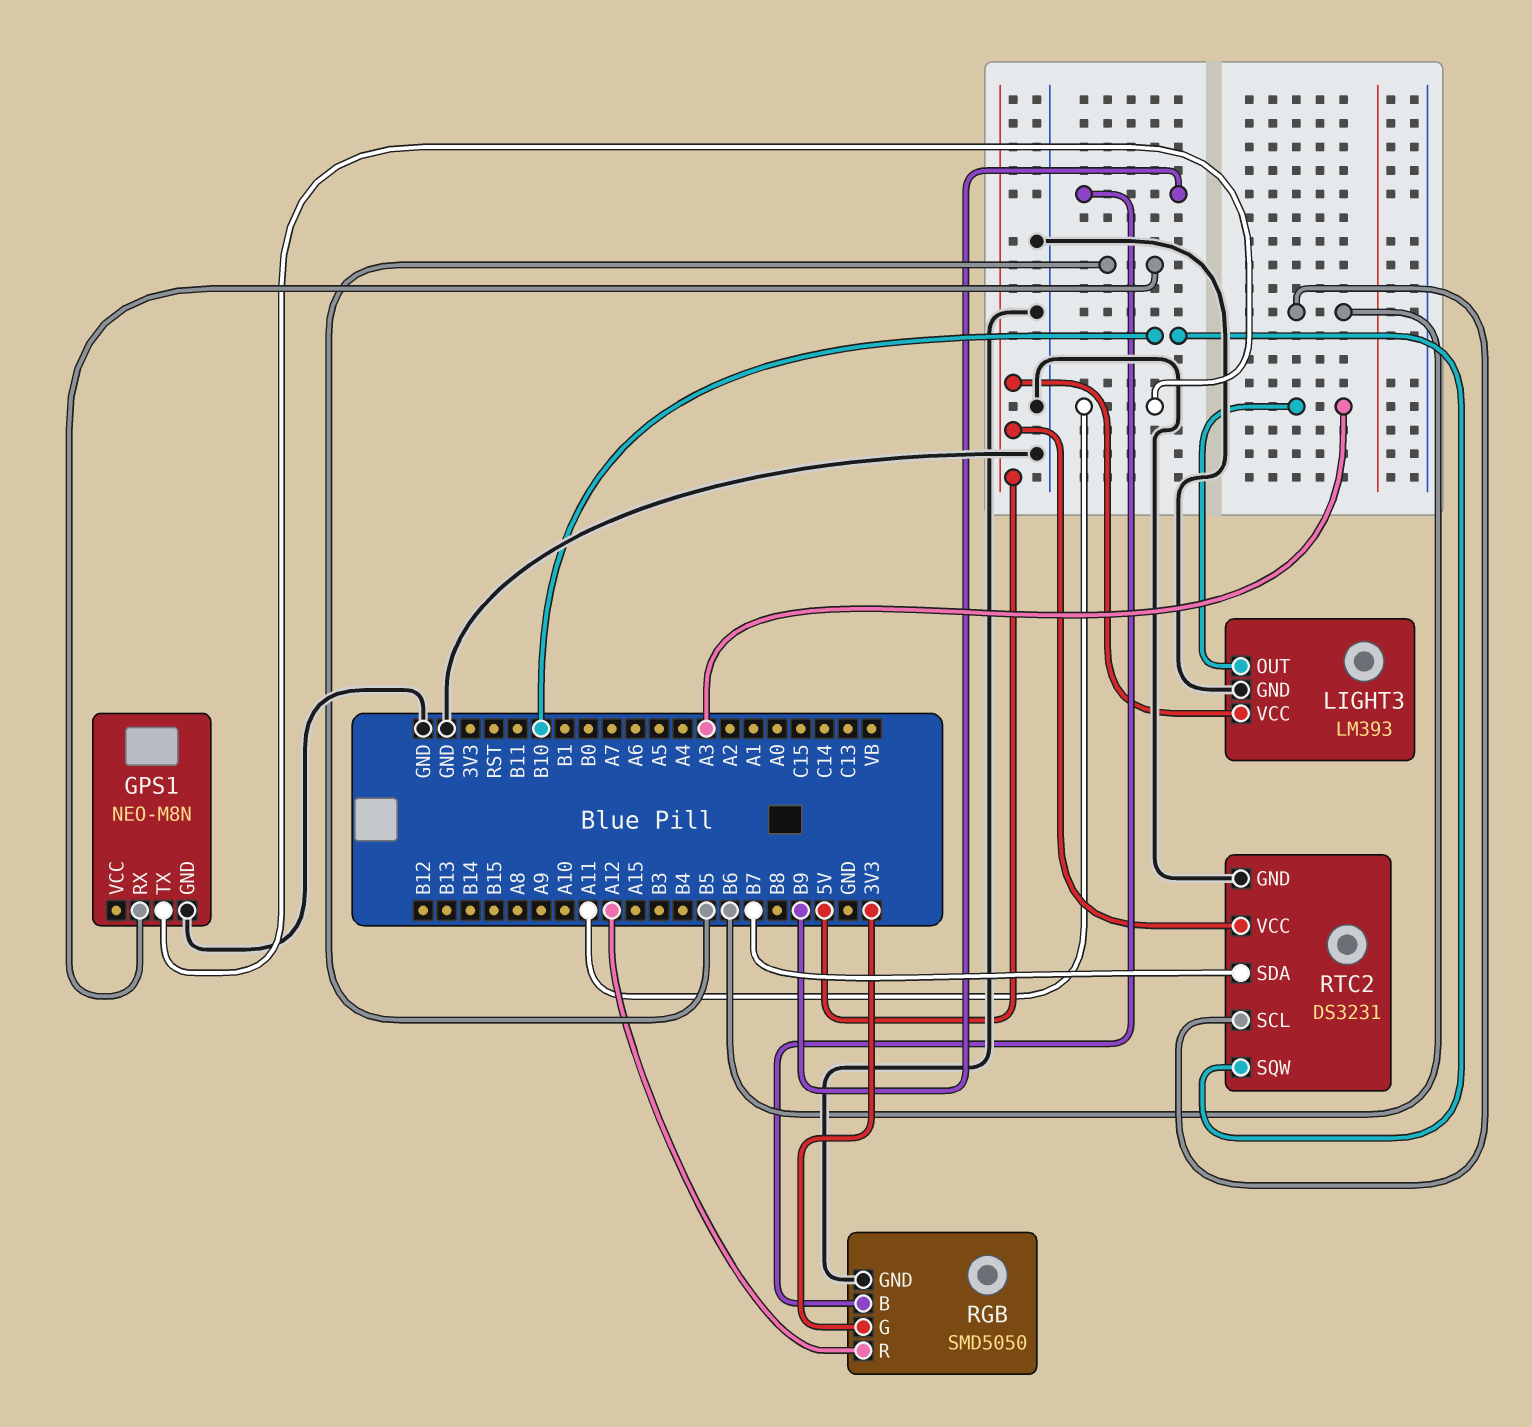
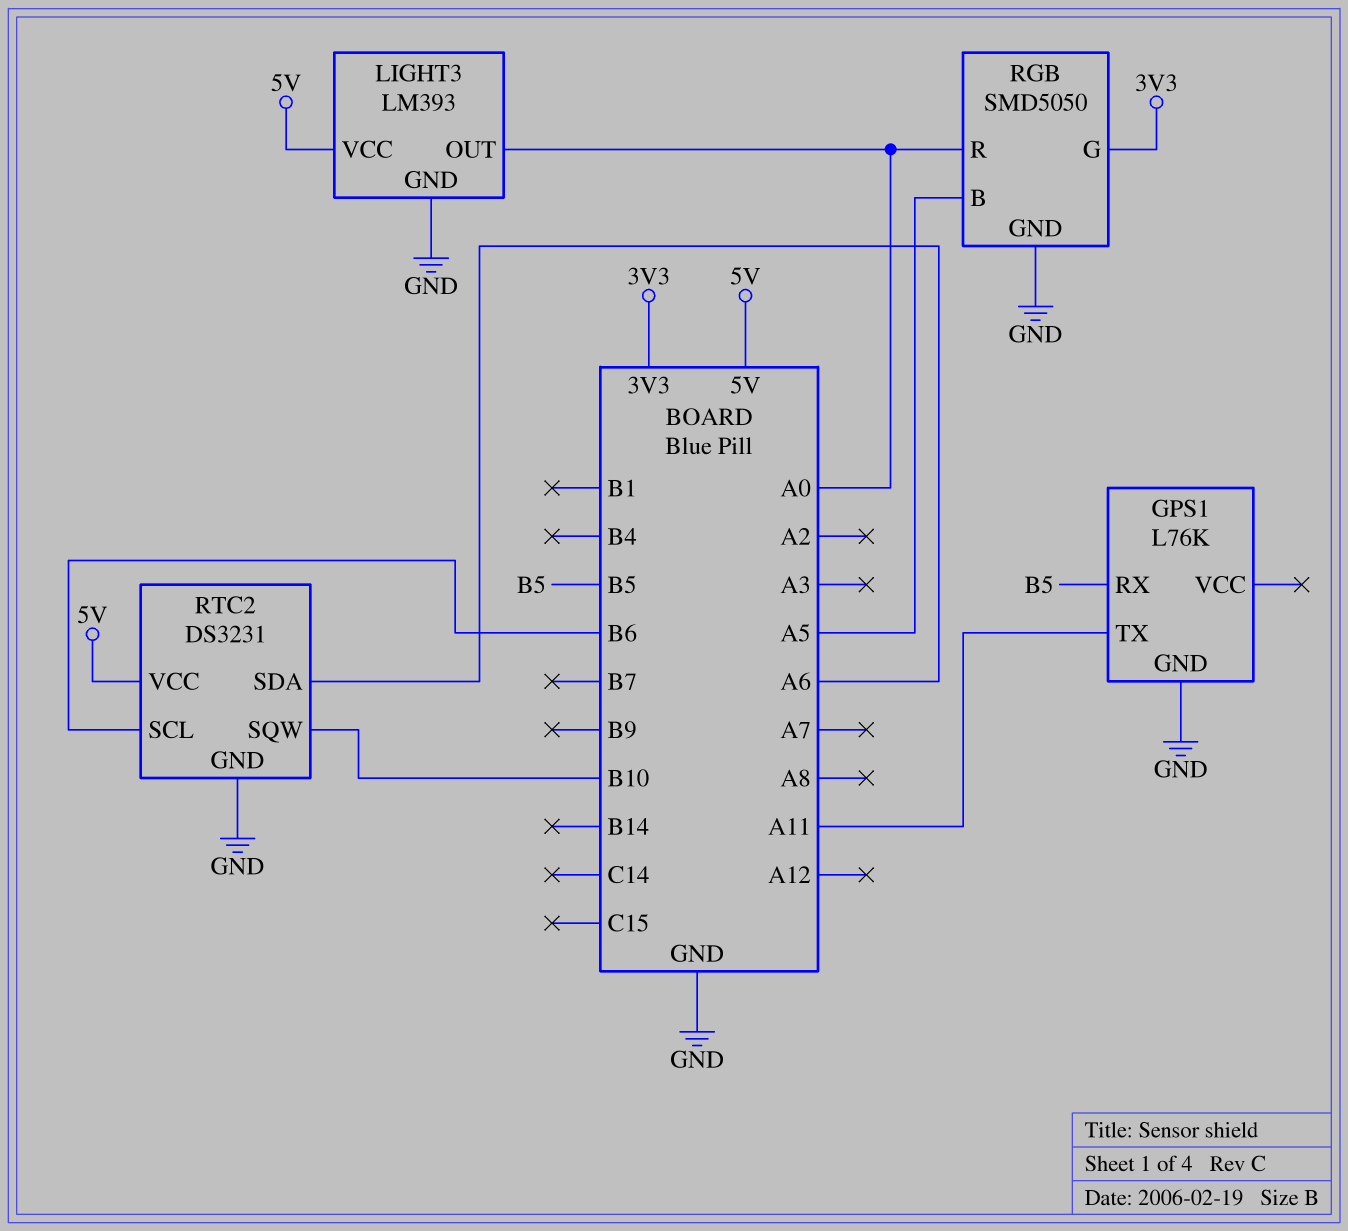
GPS1: NEO-M8N -> L76K
LIGHT3 pin OUT: A3 -> A0
RGB pin B: B9 -> A5
RGB pin R: A12 -> A0
RTC2 pin SDA: B7 -> A6

